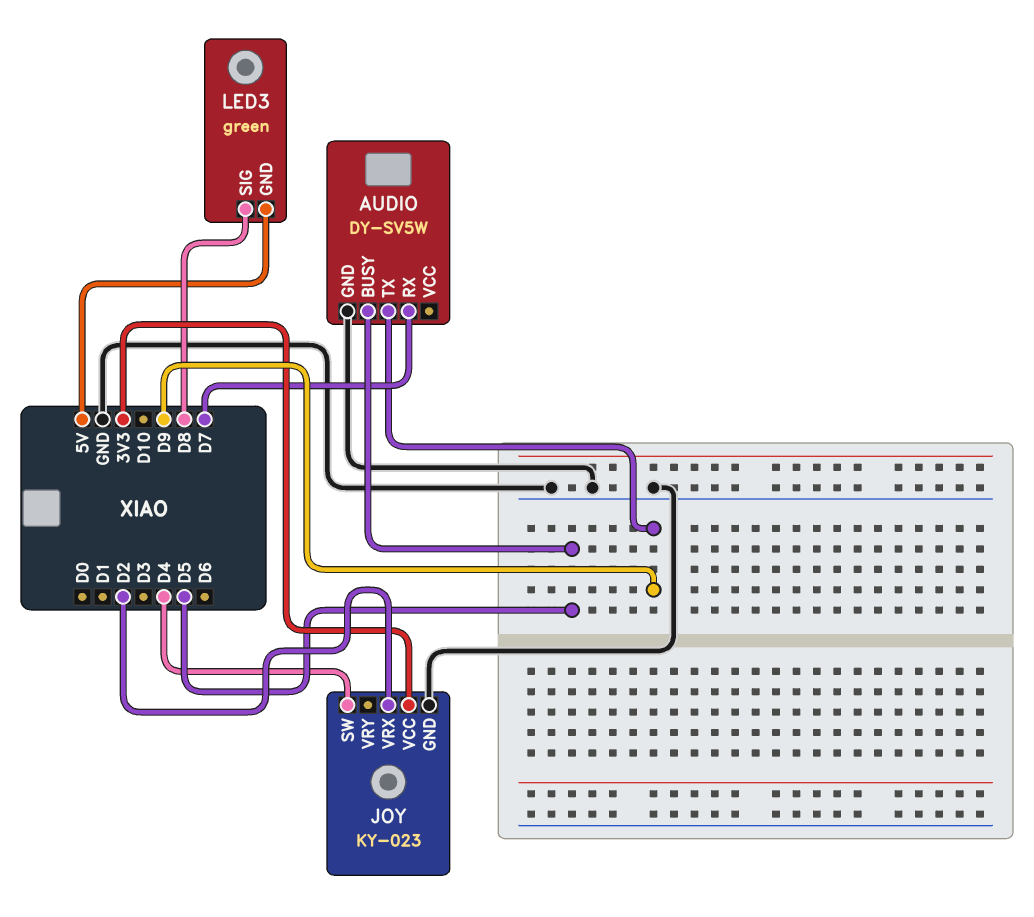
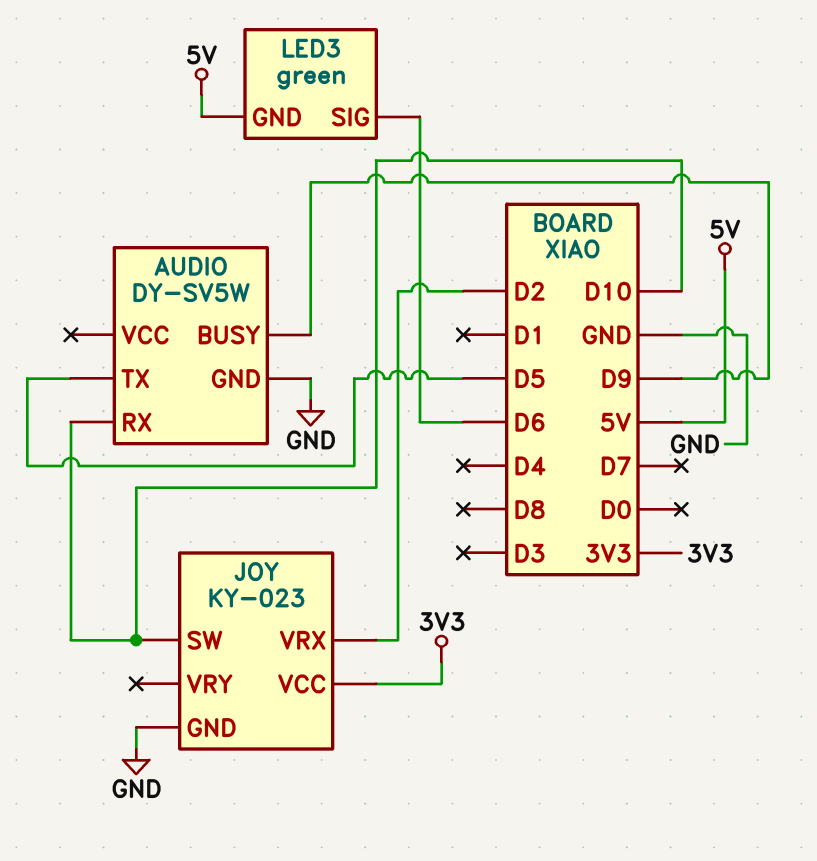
AUDIO pin BUSY: D5 -> D9
AUDIO pin RX: D7 -> D10
AUDIO pin TX: D9 -> D5
JOY pin SW: D4 -> D10
LED3 pin SIG: D8 -> D6

